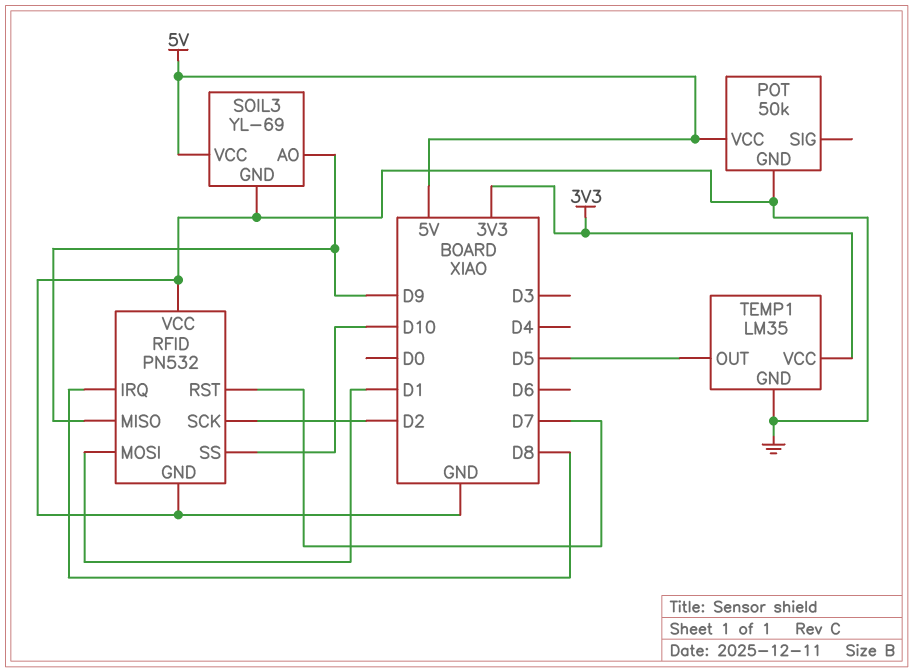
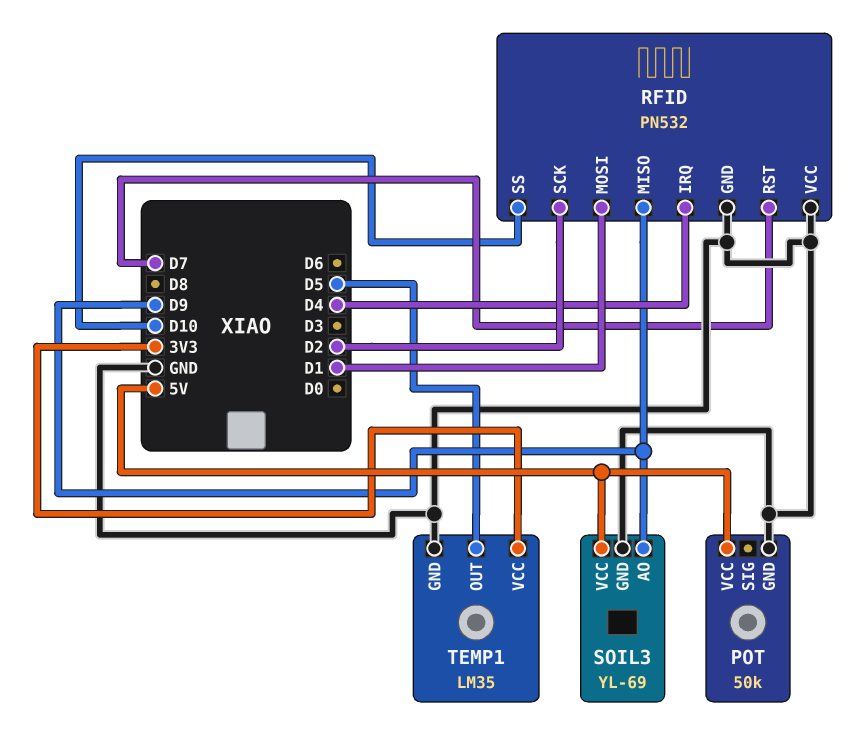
RFID pin IRQ: D8 -> D4

